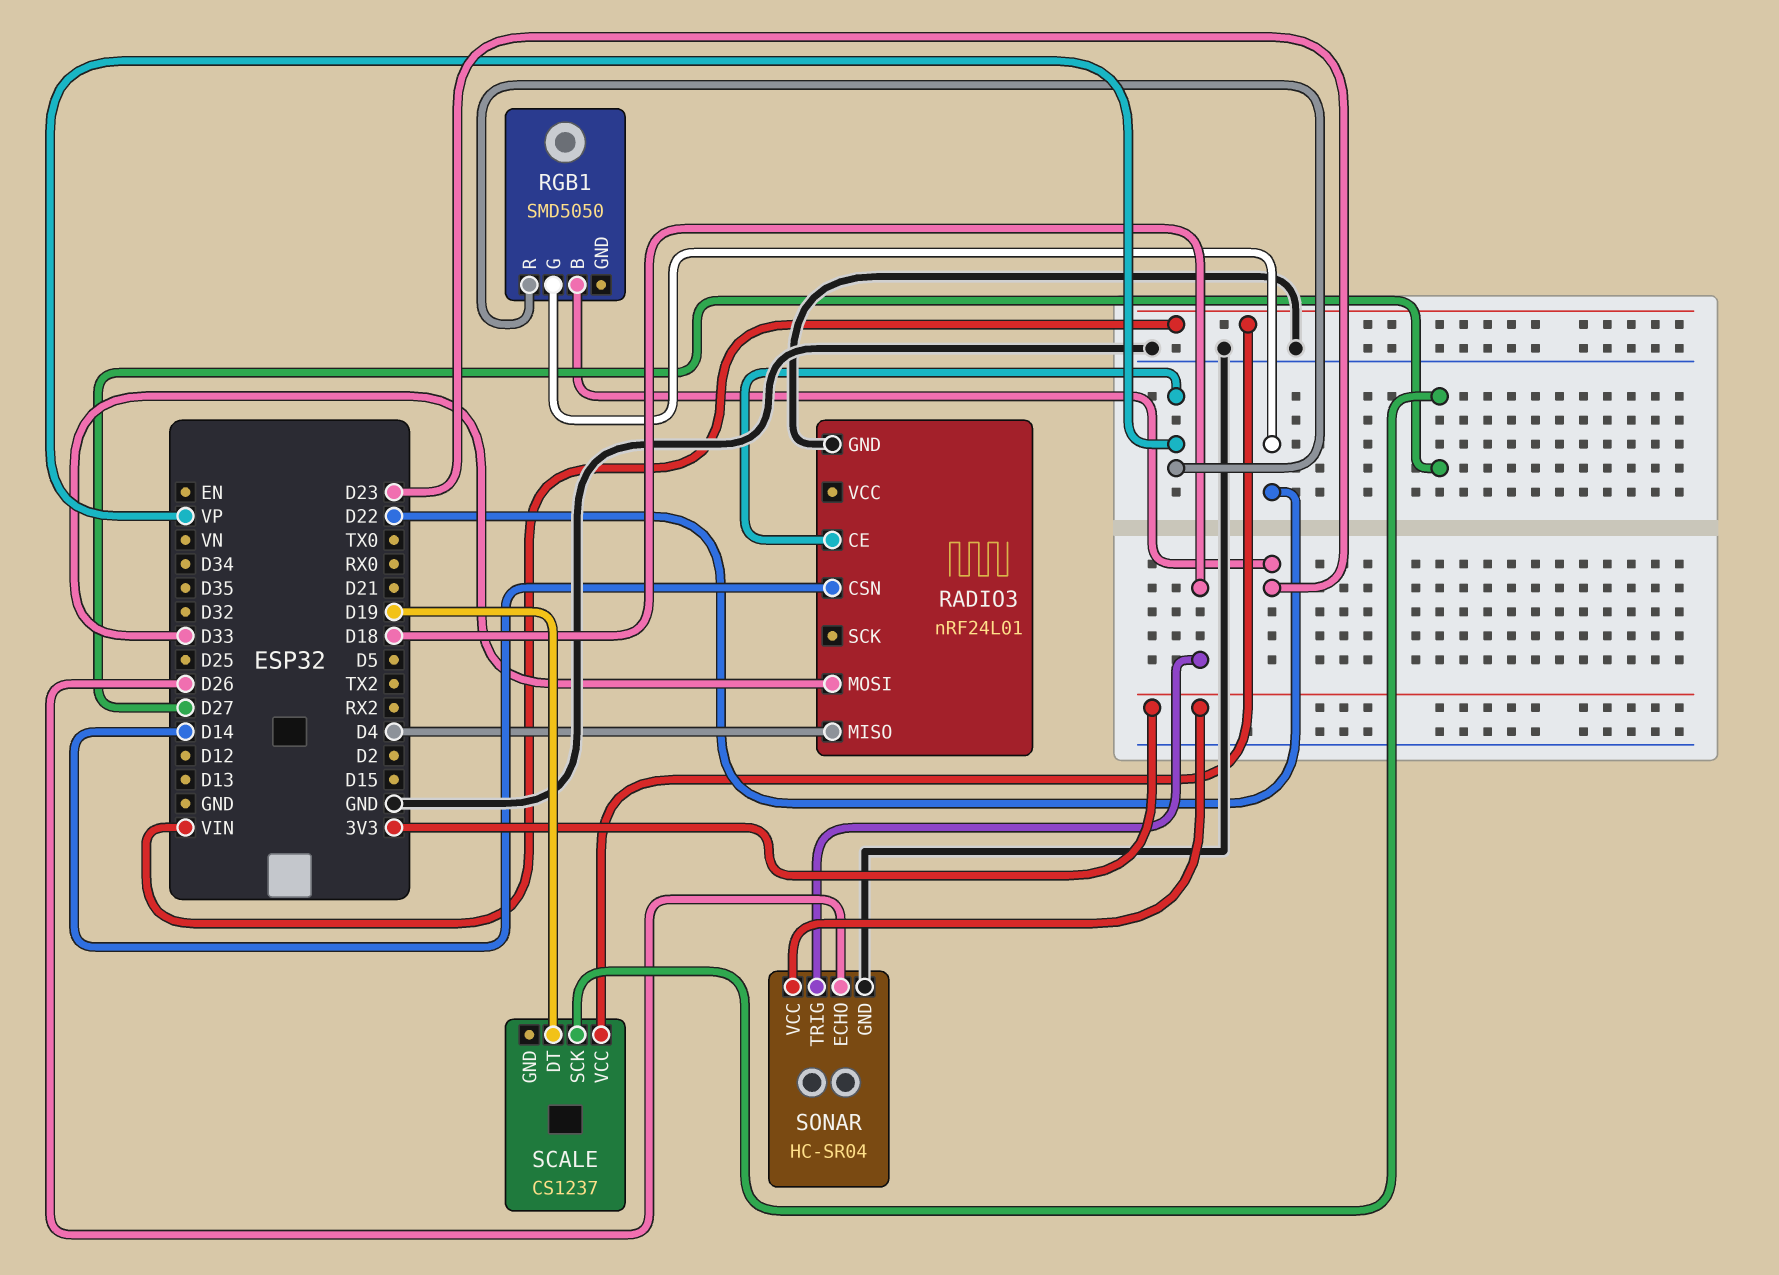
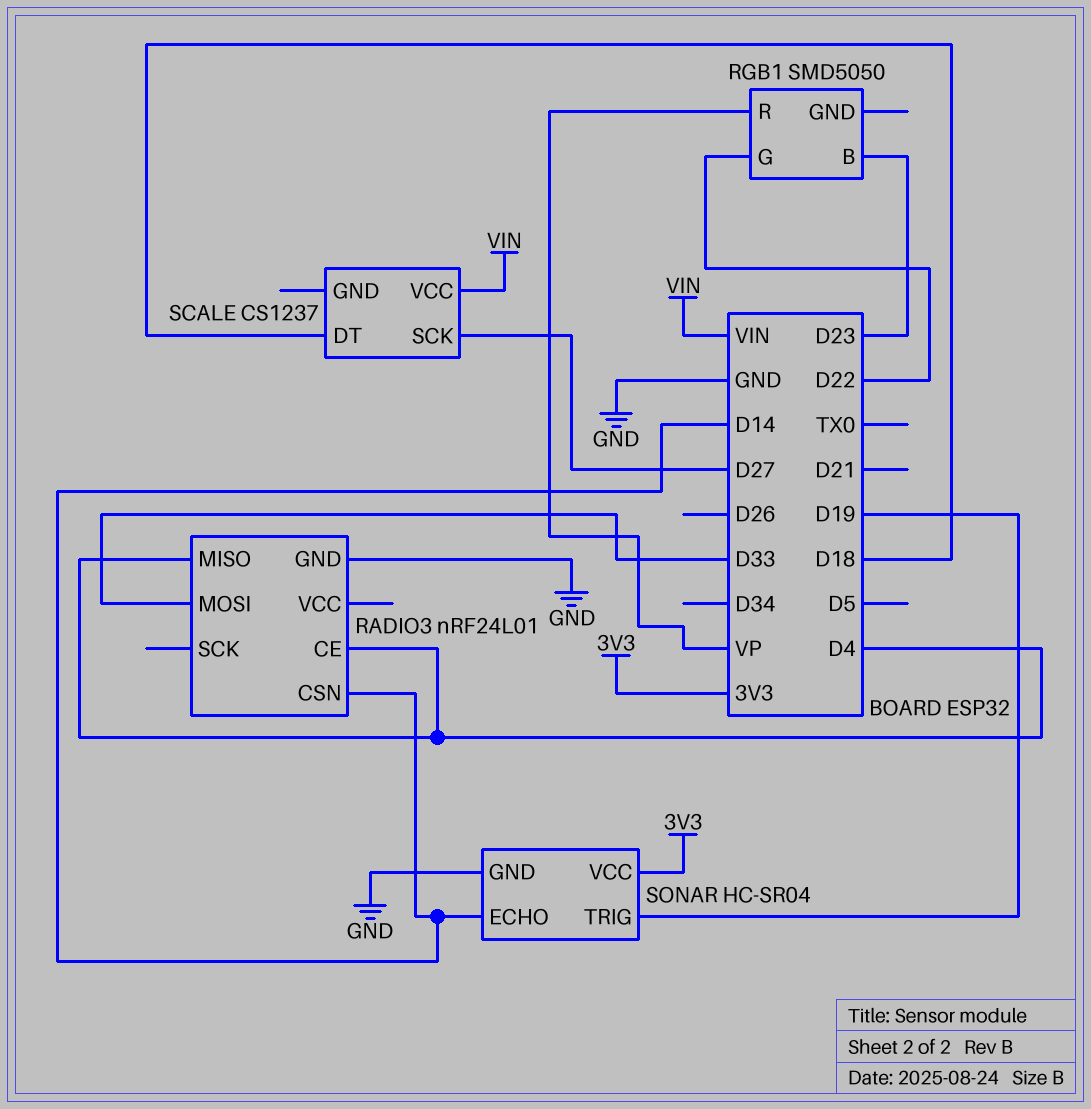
RADIO3 pin CE: VP -> D4
SCALE pin DT: D19 -> D18
SONAR pin ECHO: D26 -> D14
SONAR pin TRIG: D18 -> D19

